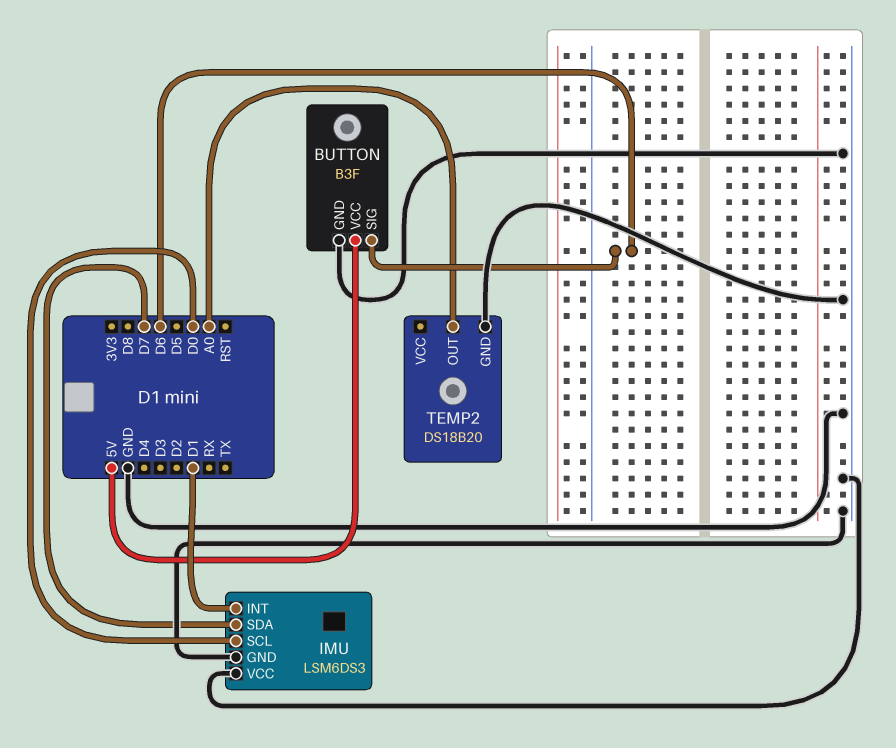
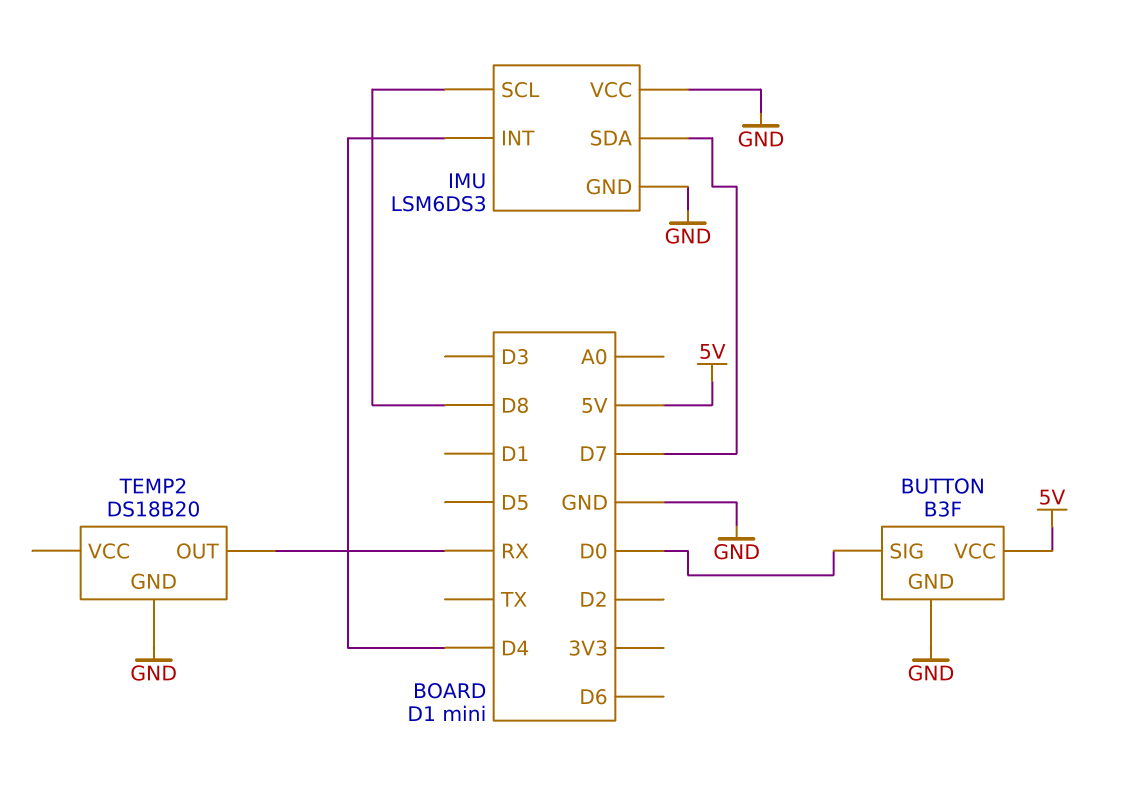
BUTTON pin SIG: D6 -> D0
IMU pin INT: D1 -> D4
IMU pin SCL: D0 -> D8
TEMP2 pin OUT: A0 -> RX

